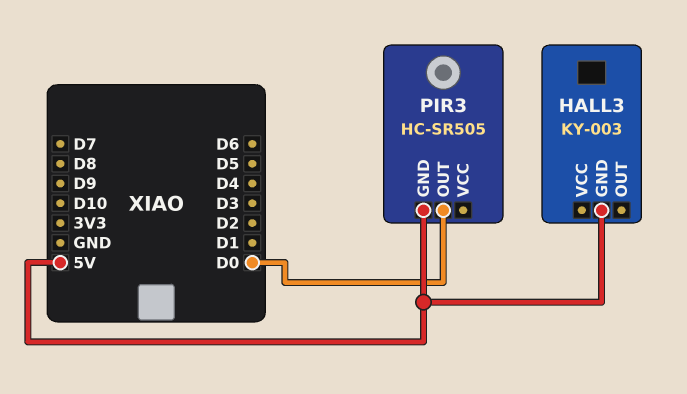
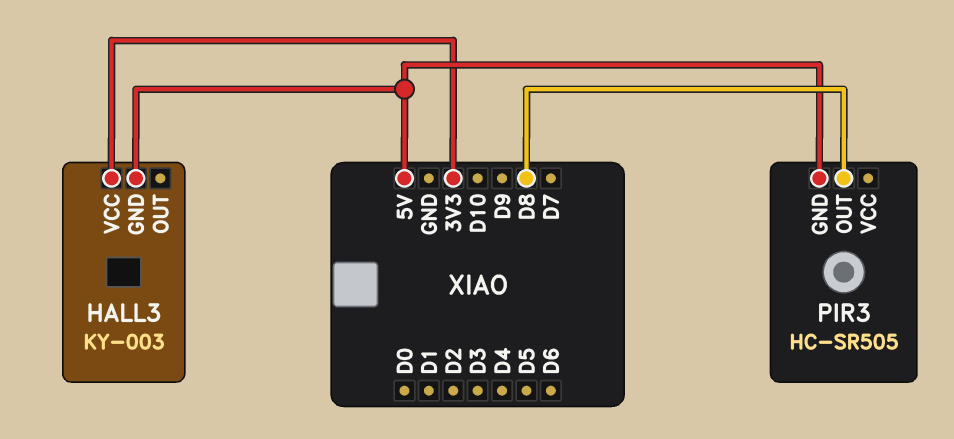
HALL3 pin VCC: none -> 3V3
PIR3 pin OUT: D0 -> D8

